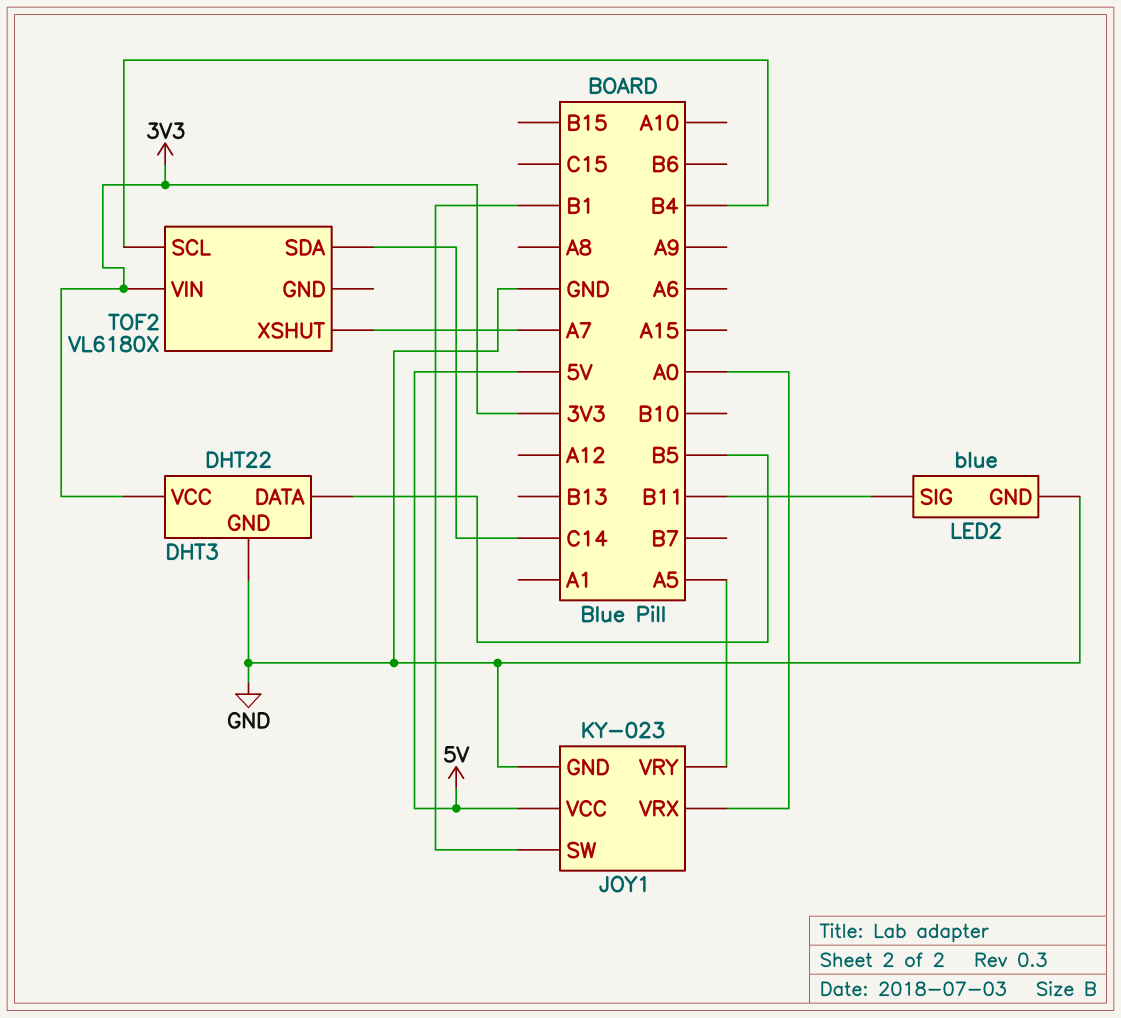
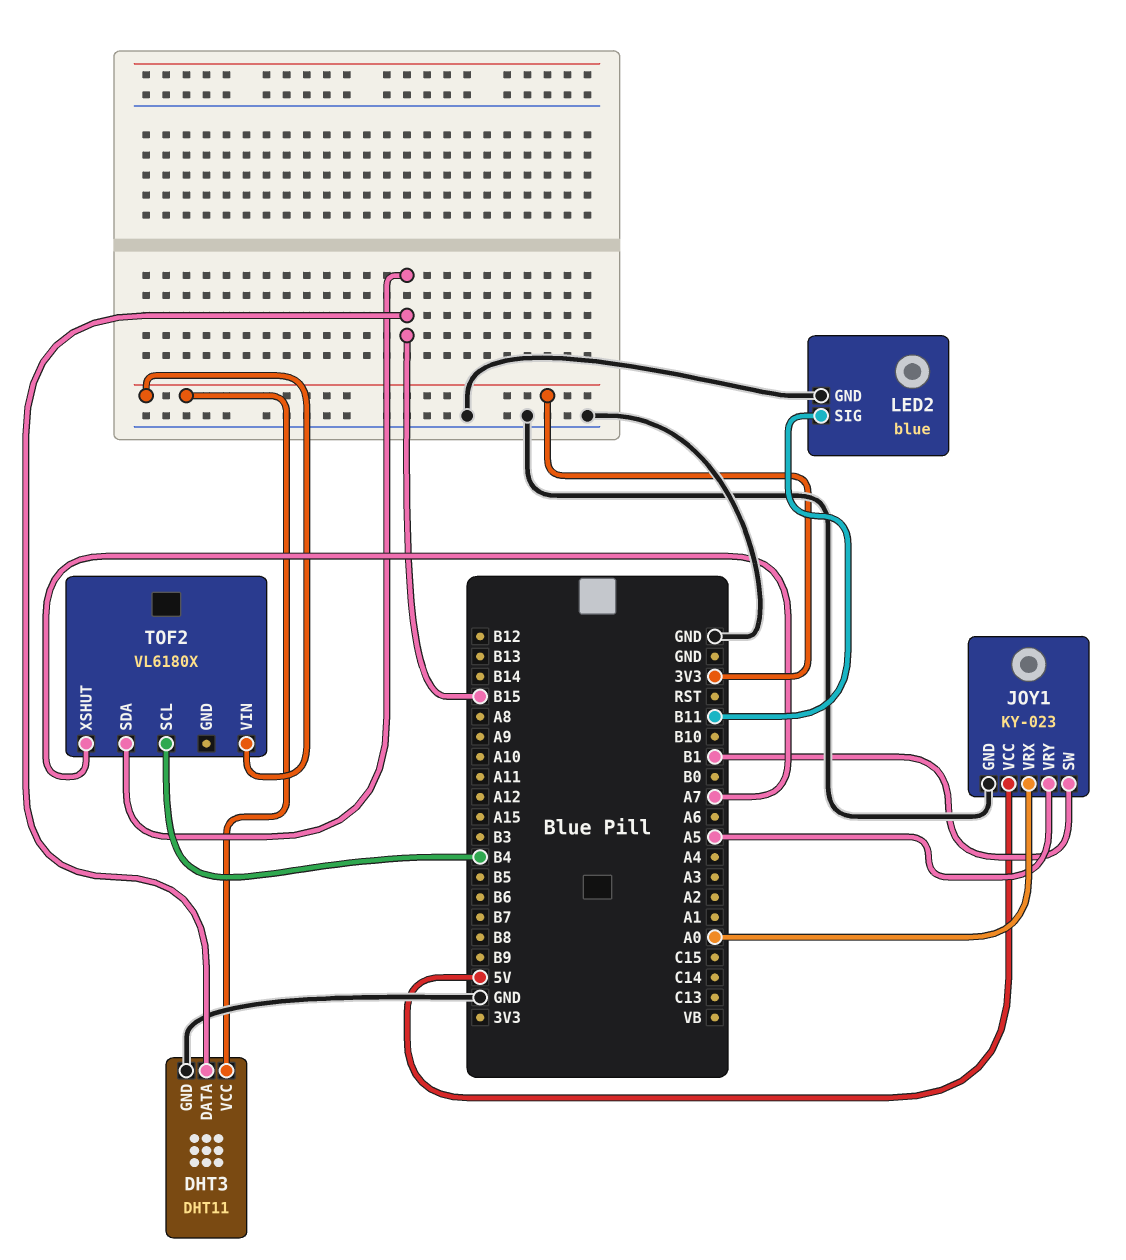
DHT3: DHT22 -> DHT11
DHT3 pin DATA: B5 -> B15
TOF2 pin SDA: C14 -> B15

